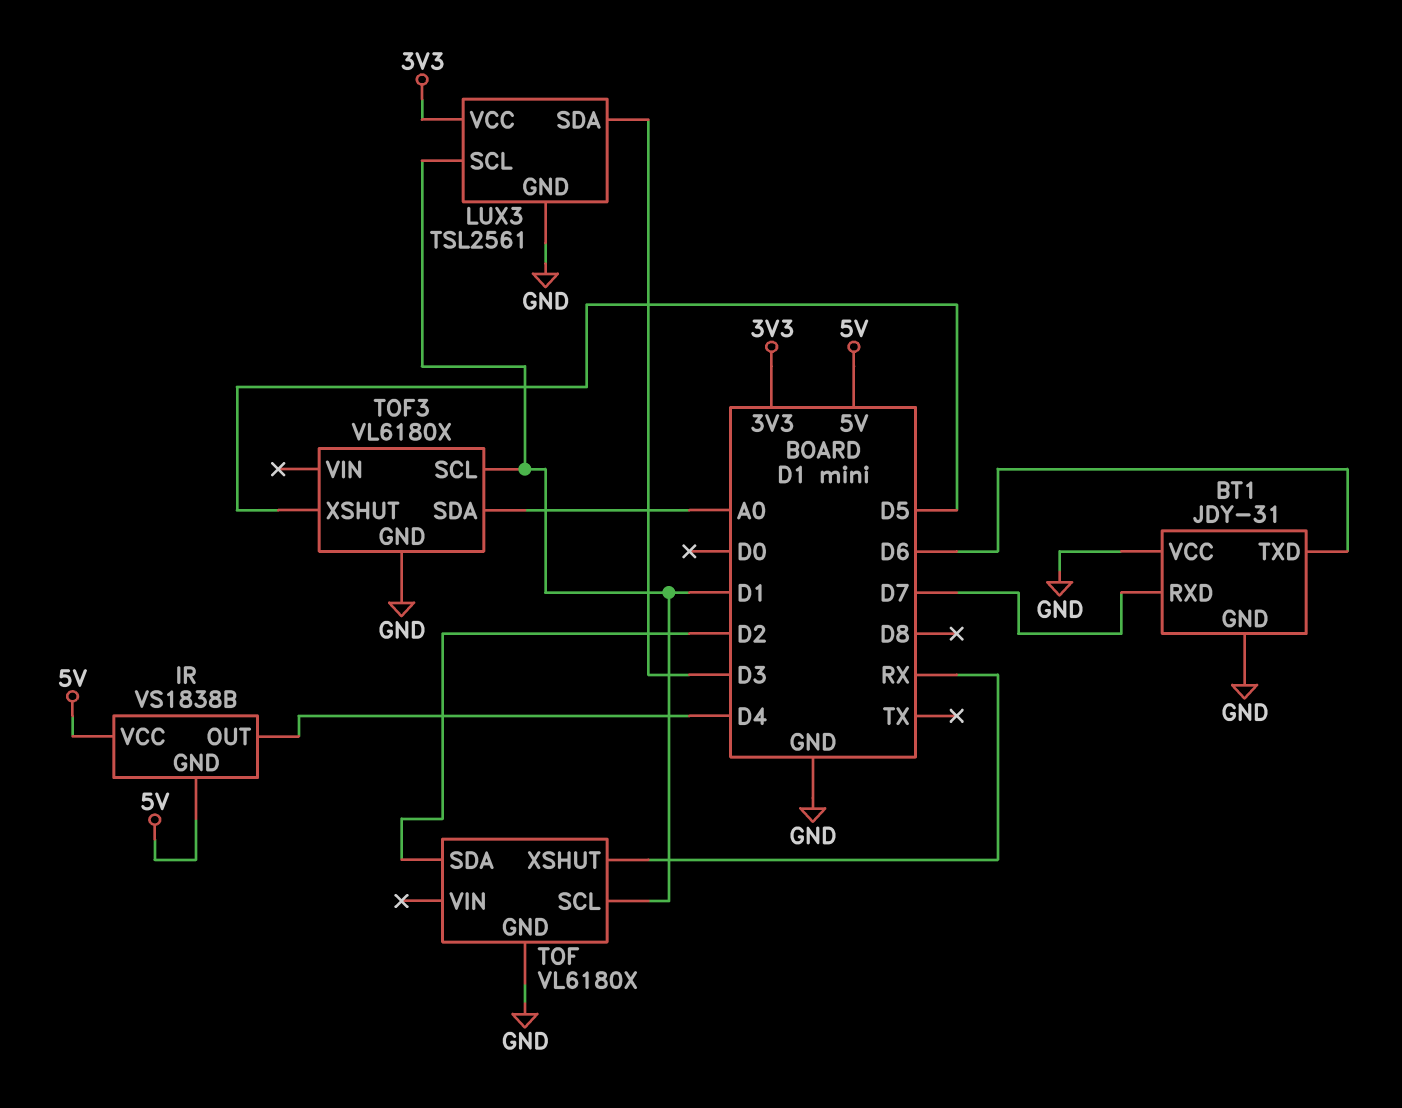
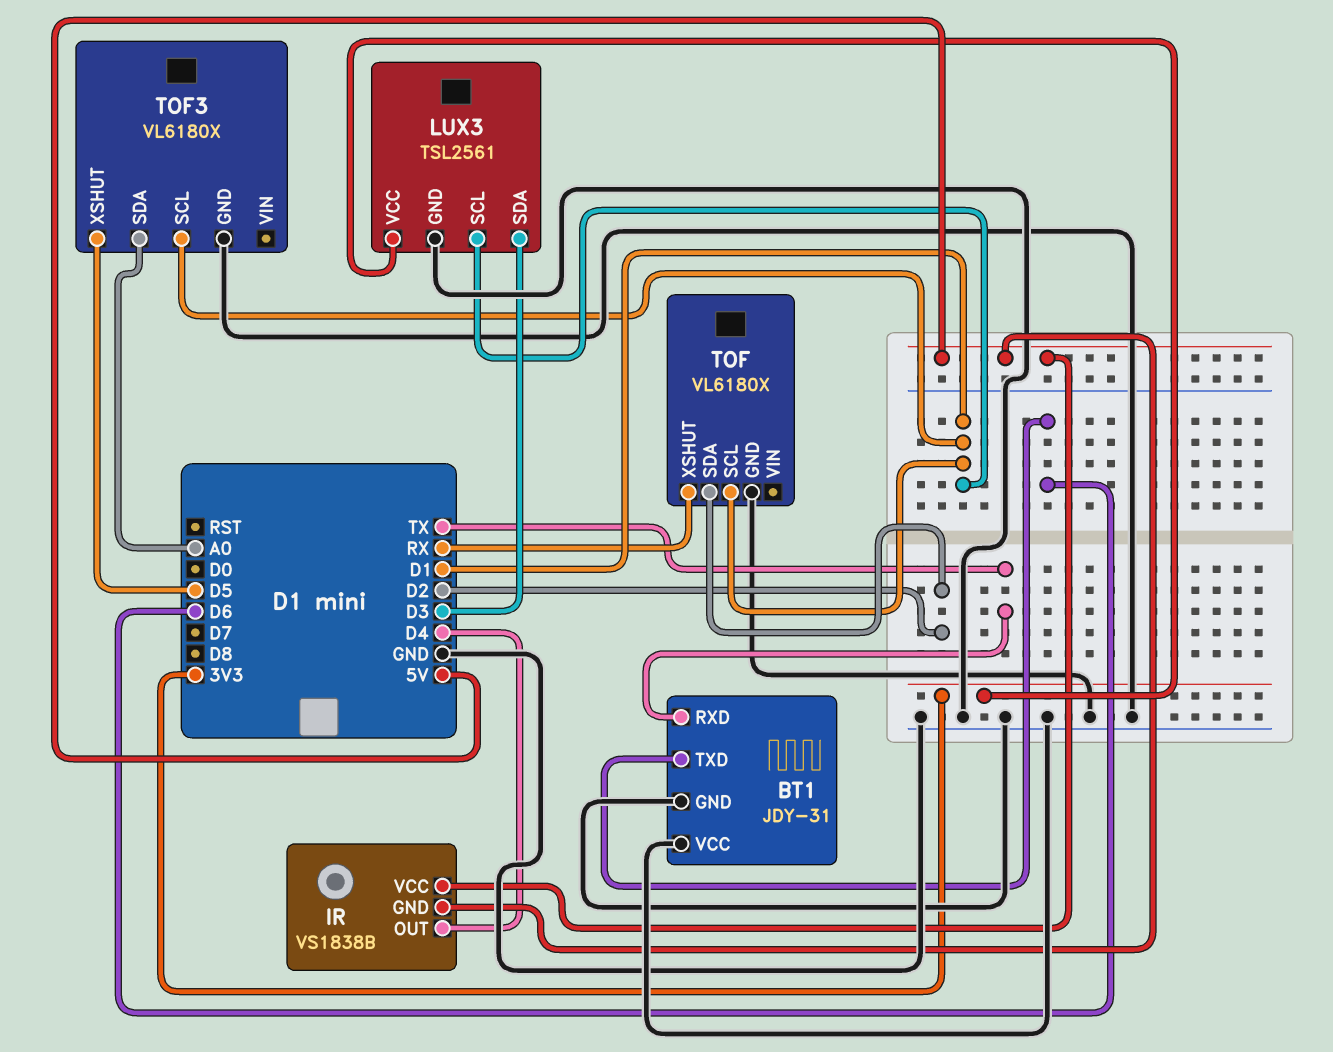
BT1 pin RXD: D7 -> TX

